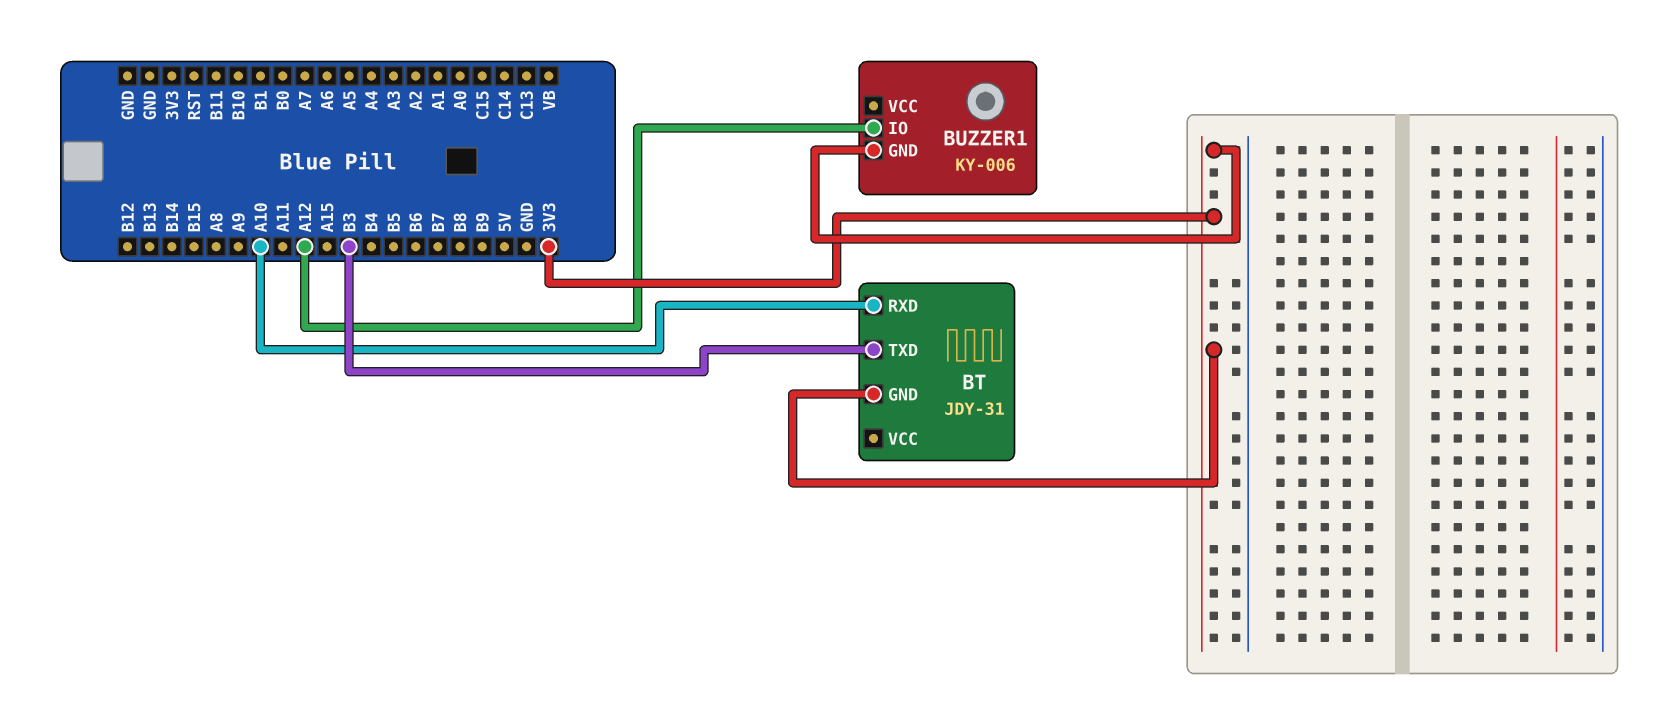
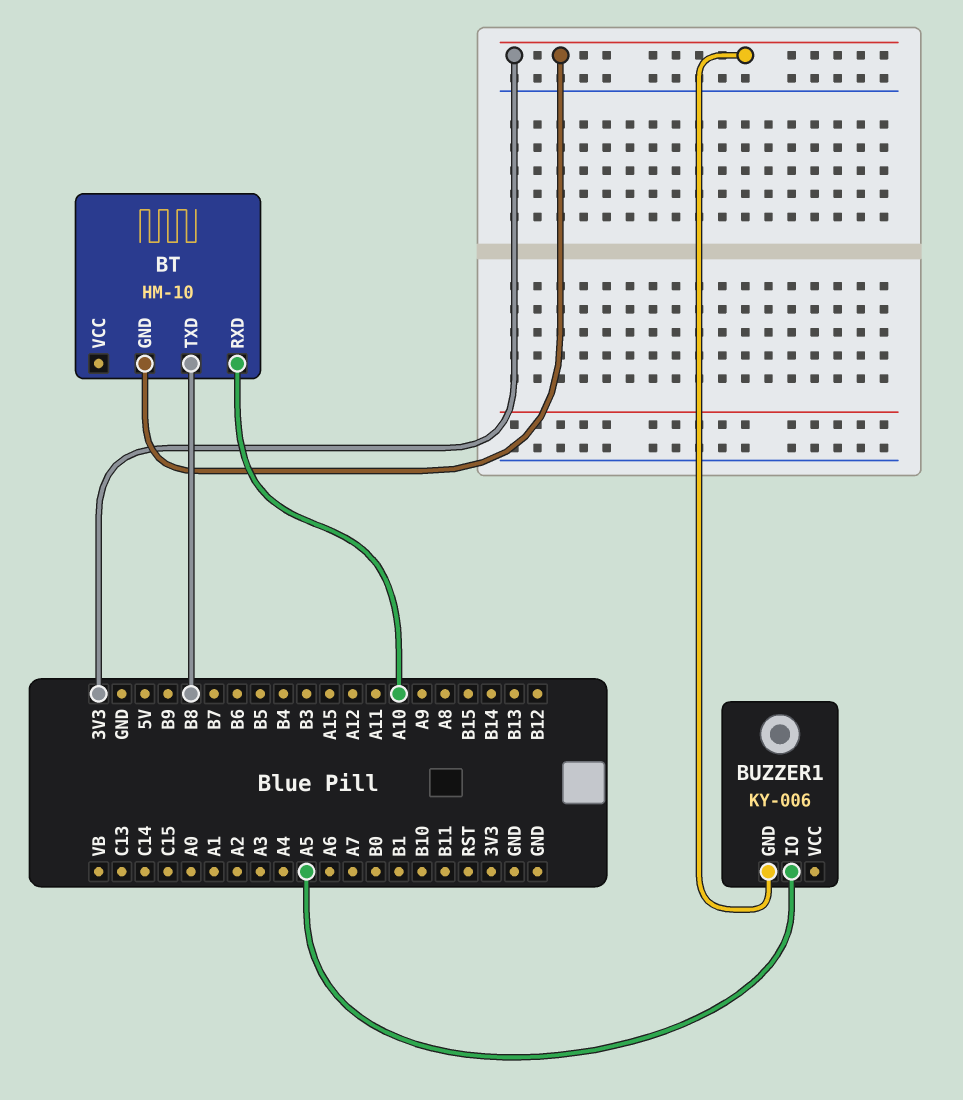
BT: JDY-31 -> HM-10
BT pin TXD: B3 -> B8
BUZZER1 pin IO: A12 -> A5

